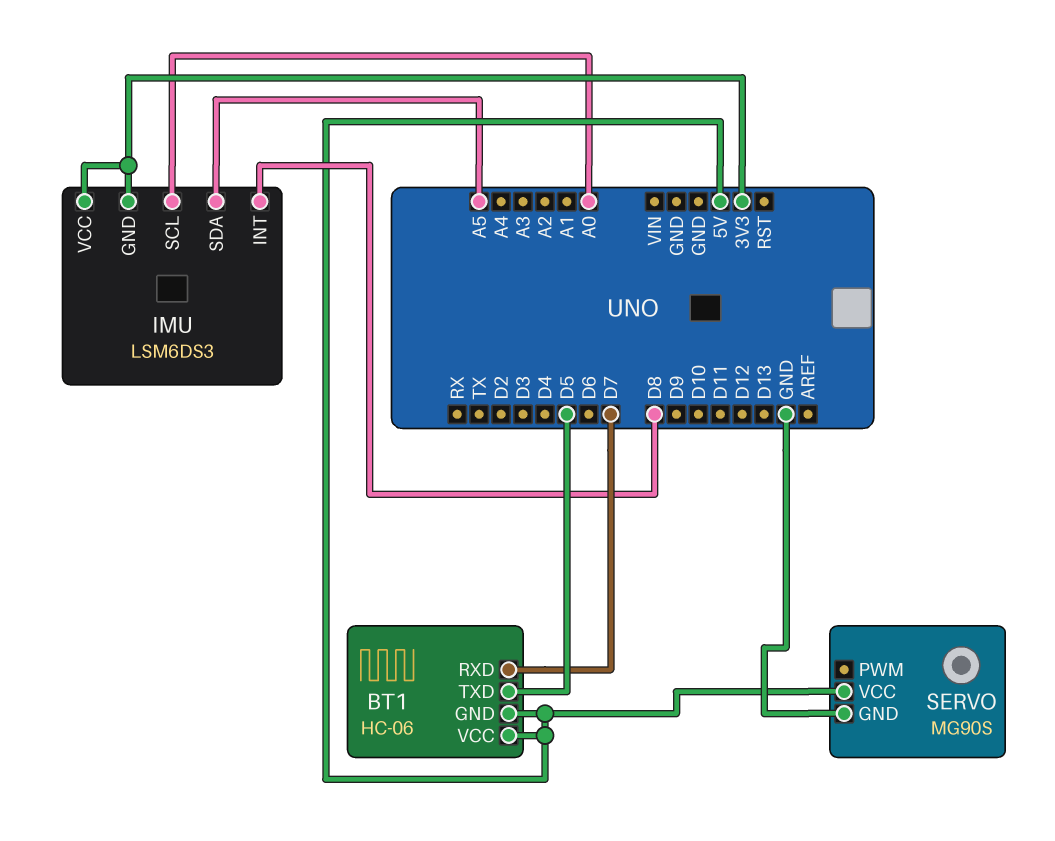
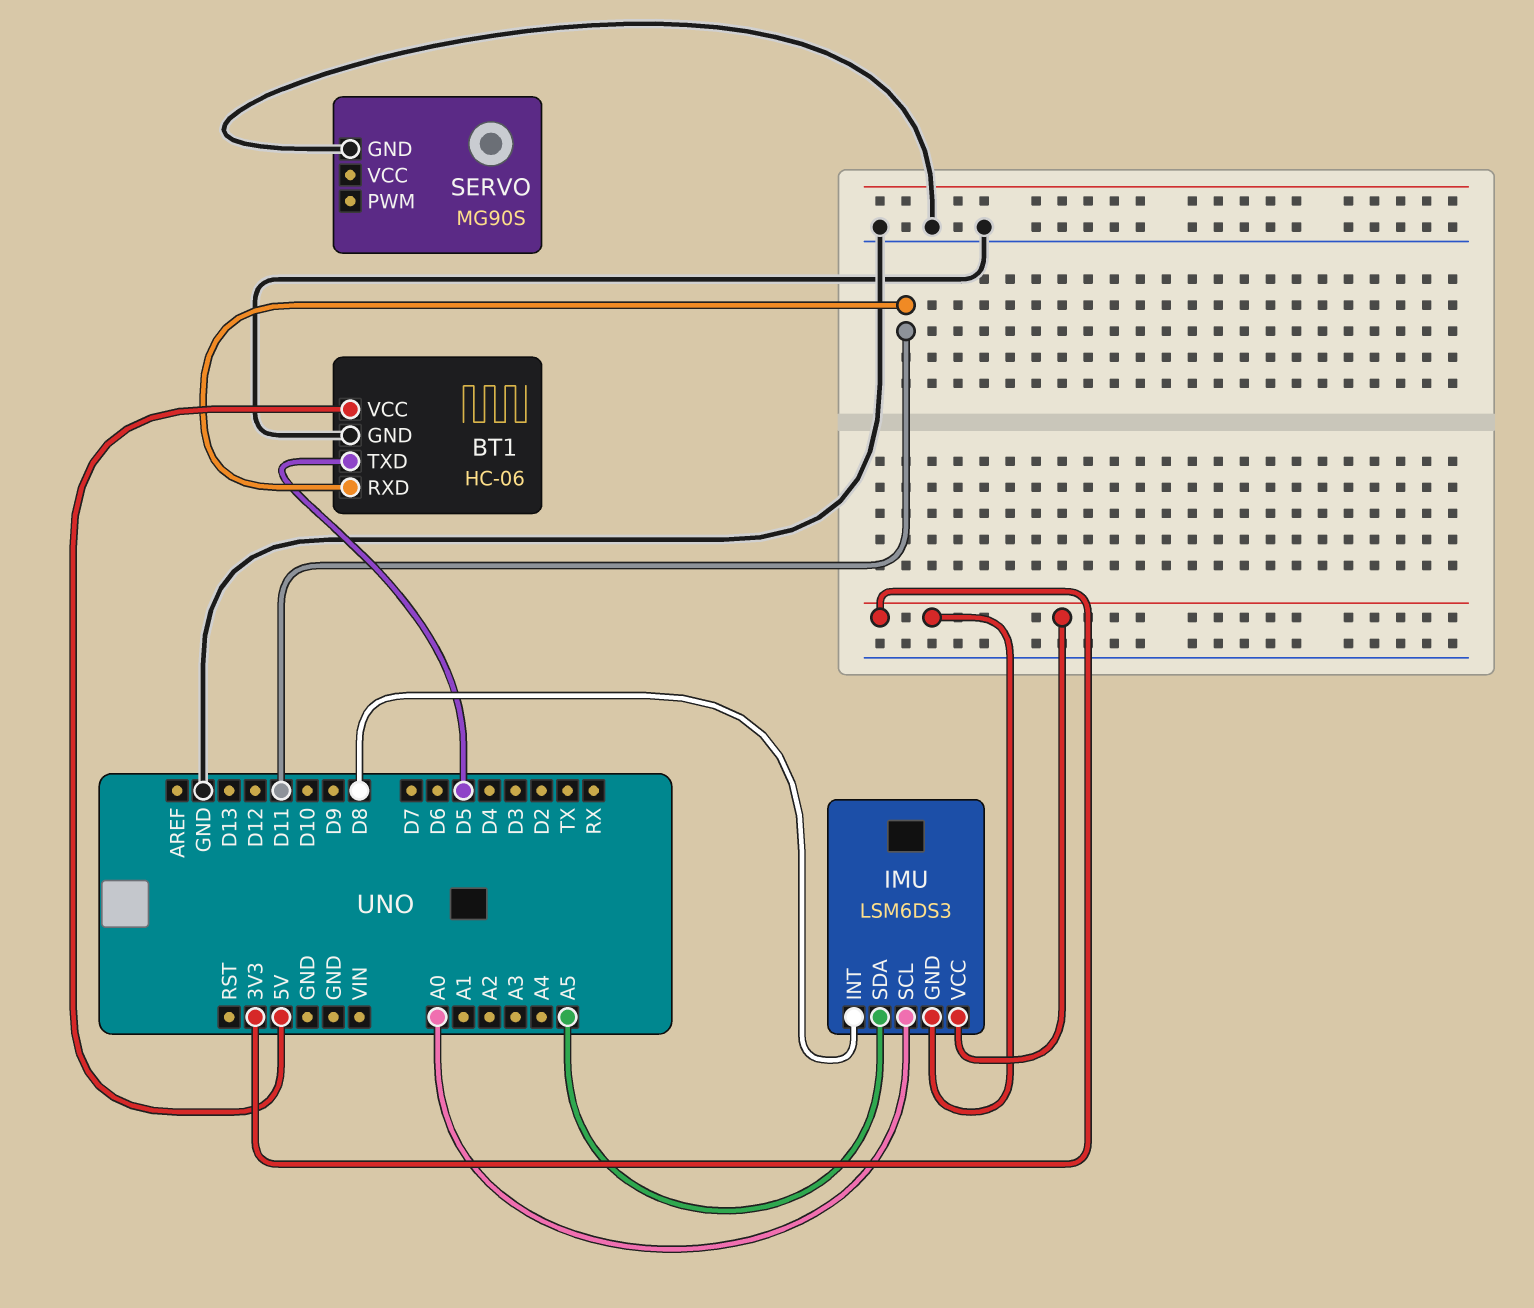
BT1 pin GND: 5V -> GND
BT1 pin RXD: D7 -> D11
SERVO pin VCC: 5V -> none

